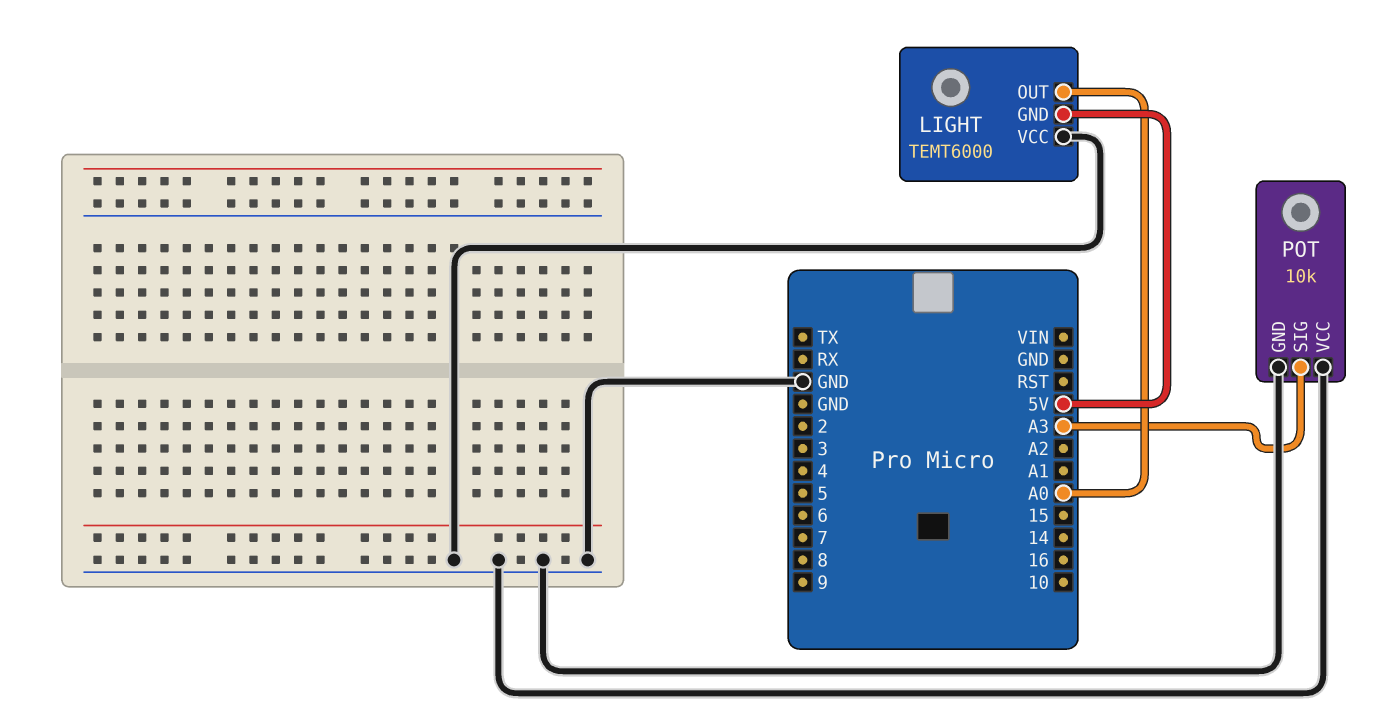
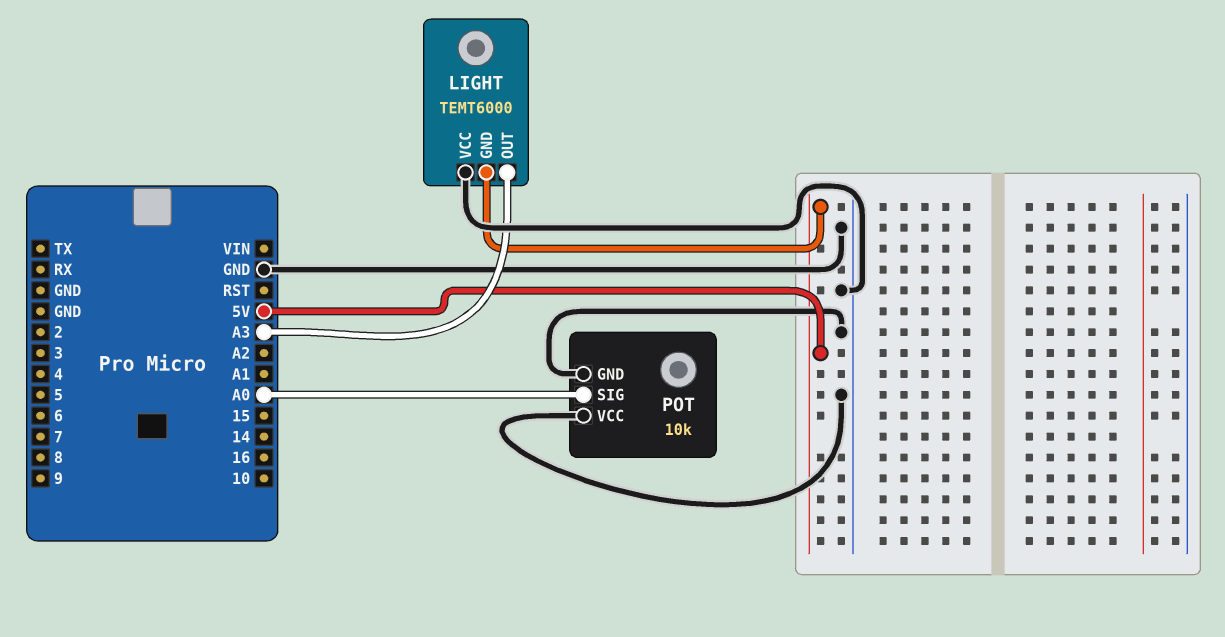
LIGHT pin OUT: A0 -> A3
POT pin SIG: A3 -> A0

